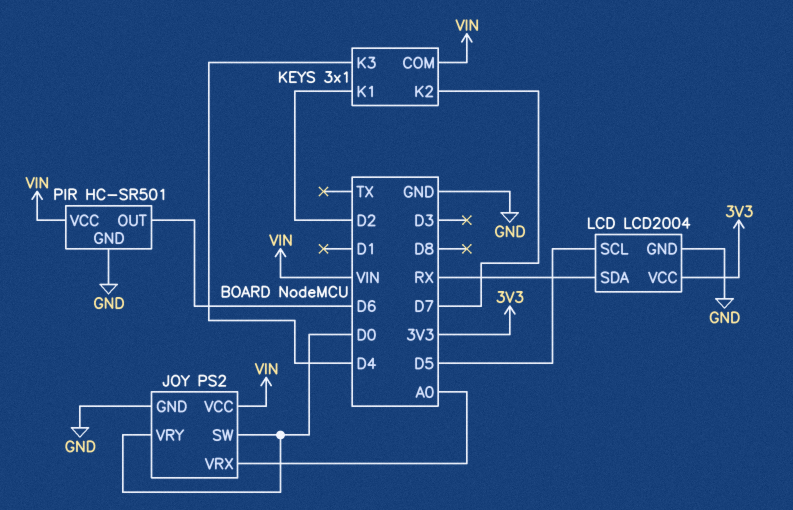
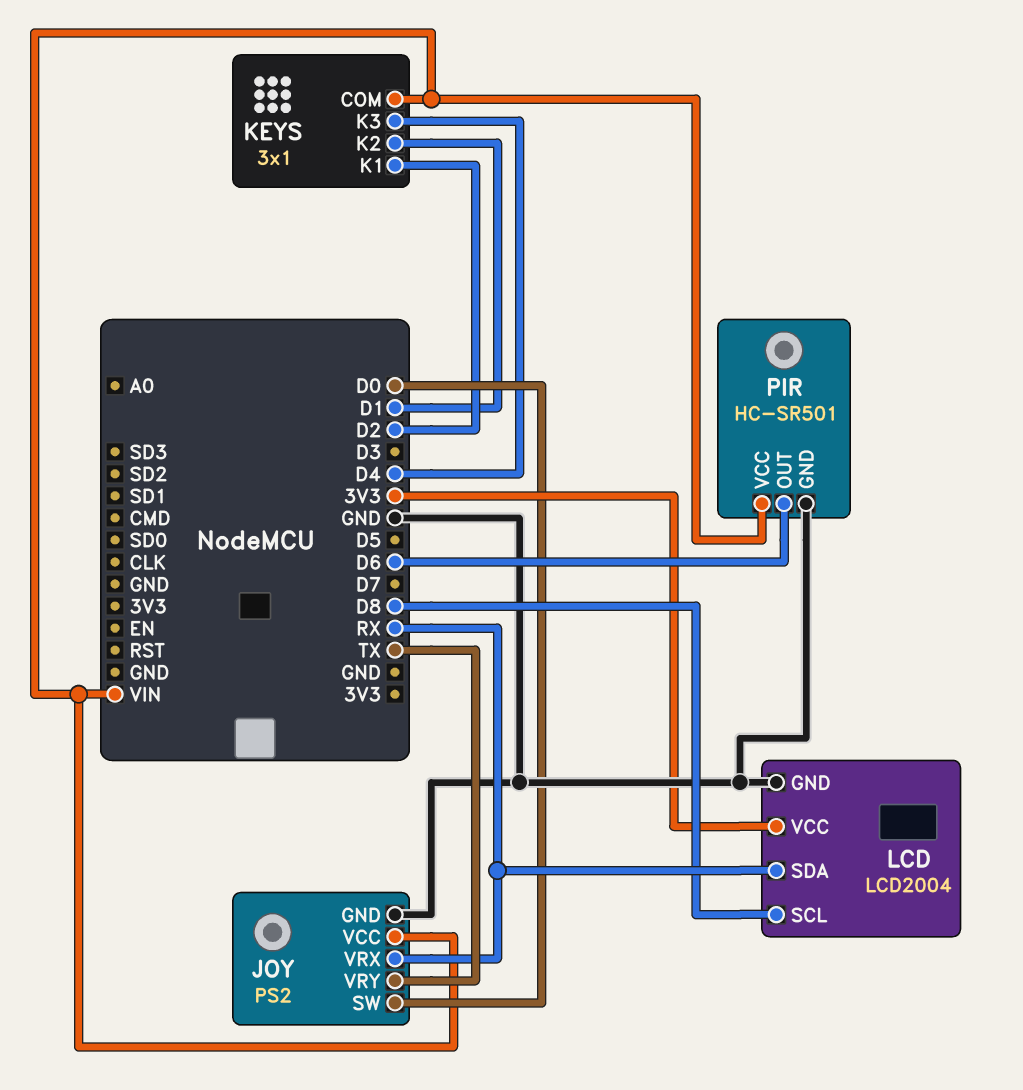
JOY pin VRX: A0 -> RX
JOY pin VRY: D0 -> TX
KEYS pin K2: D7 -> D1
LCD pin SCL: D5 -> D8

